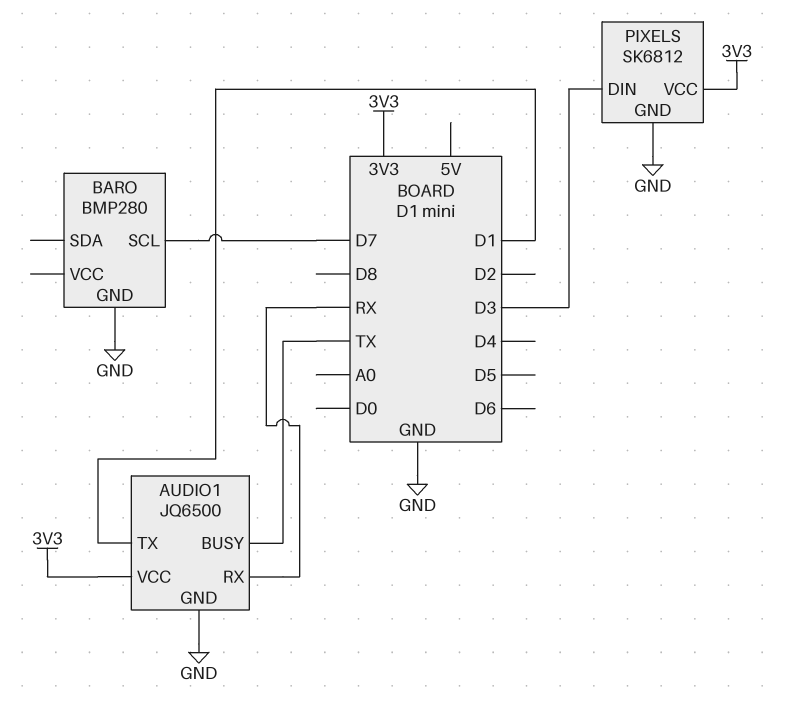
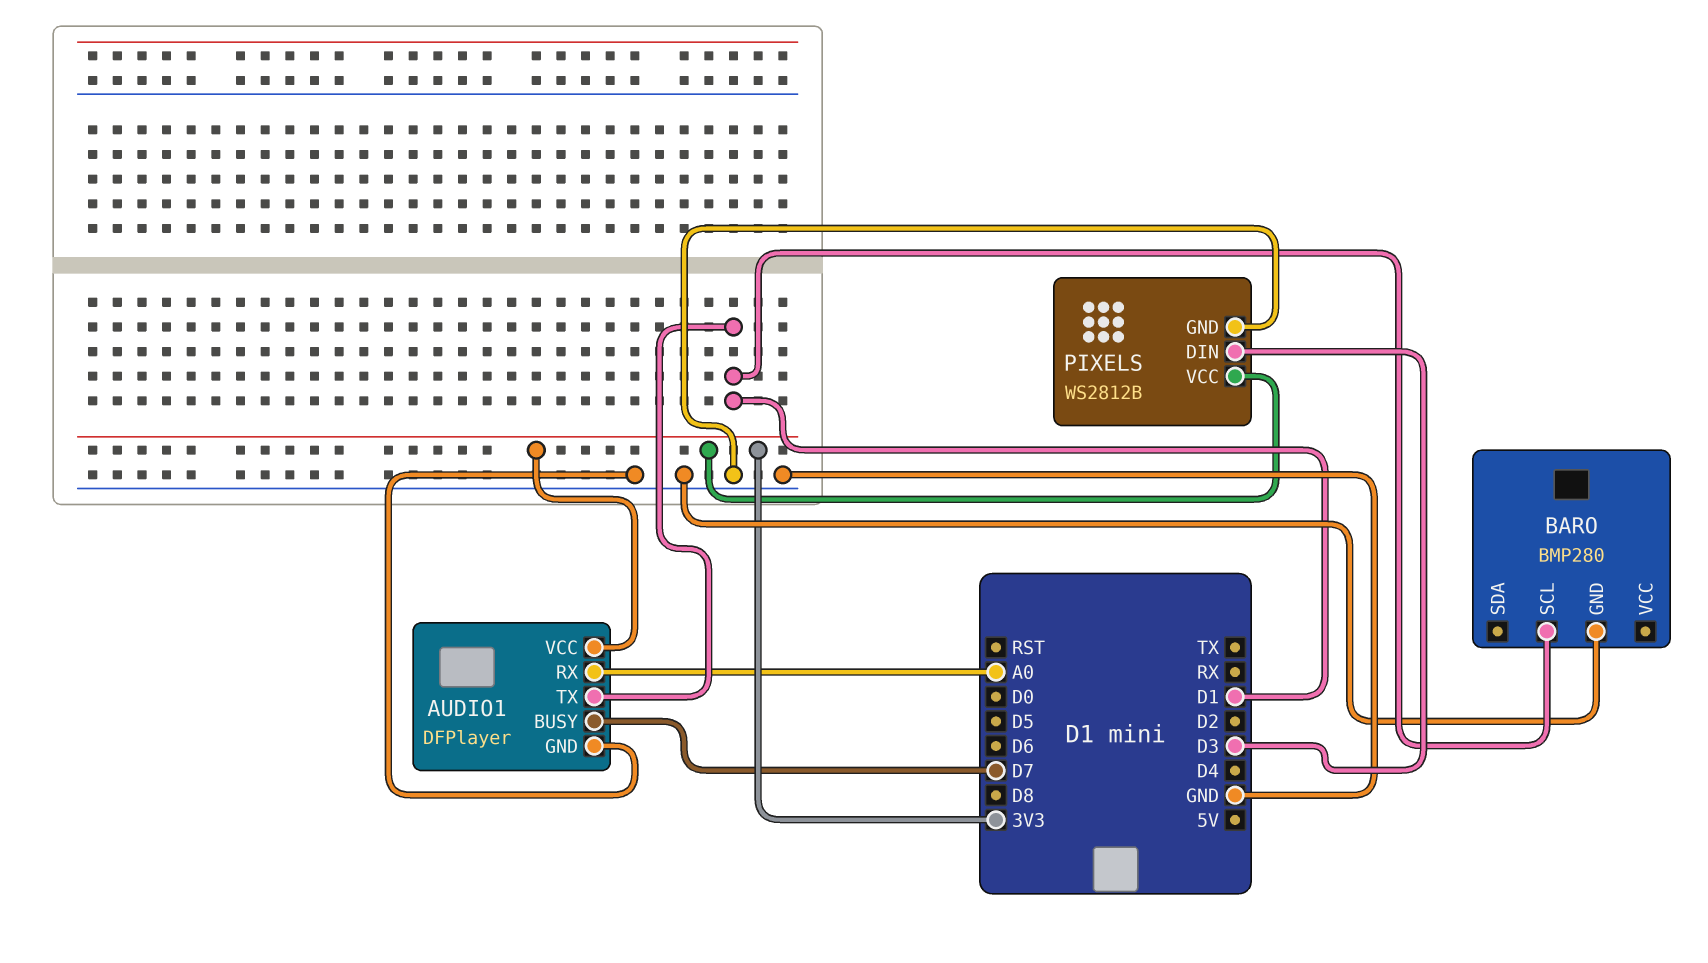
AUDIO1: JQ6500 -> DFPlayer
AUDIO1 pin BUSY: TX -> D7
AUDIO1 pin RX: RX -> A0
BARO pin SCL: D7 -> D1
PIXELS: SK6812 -> WS2812B

